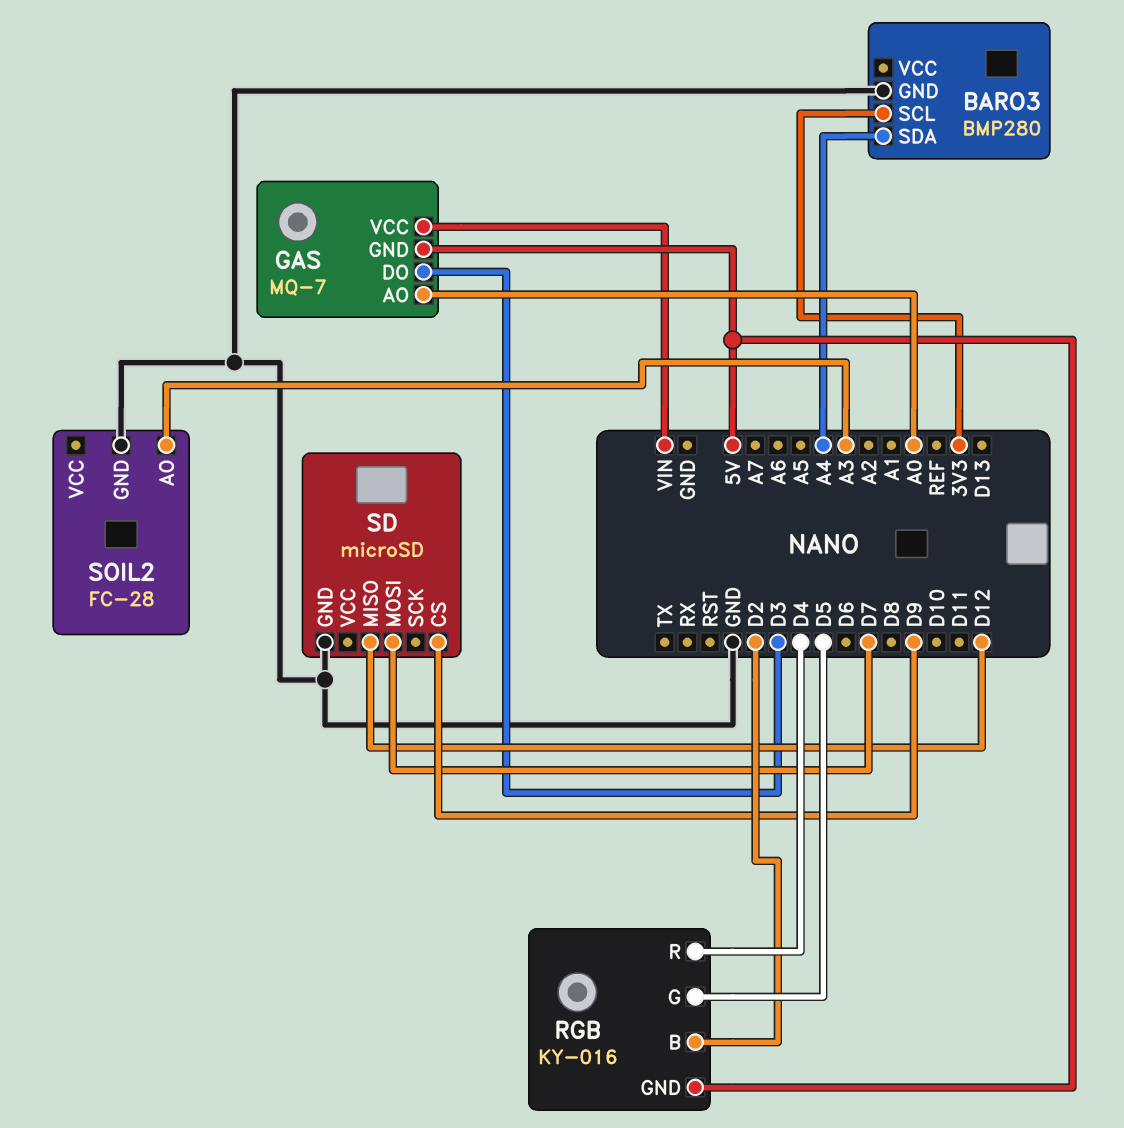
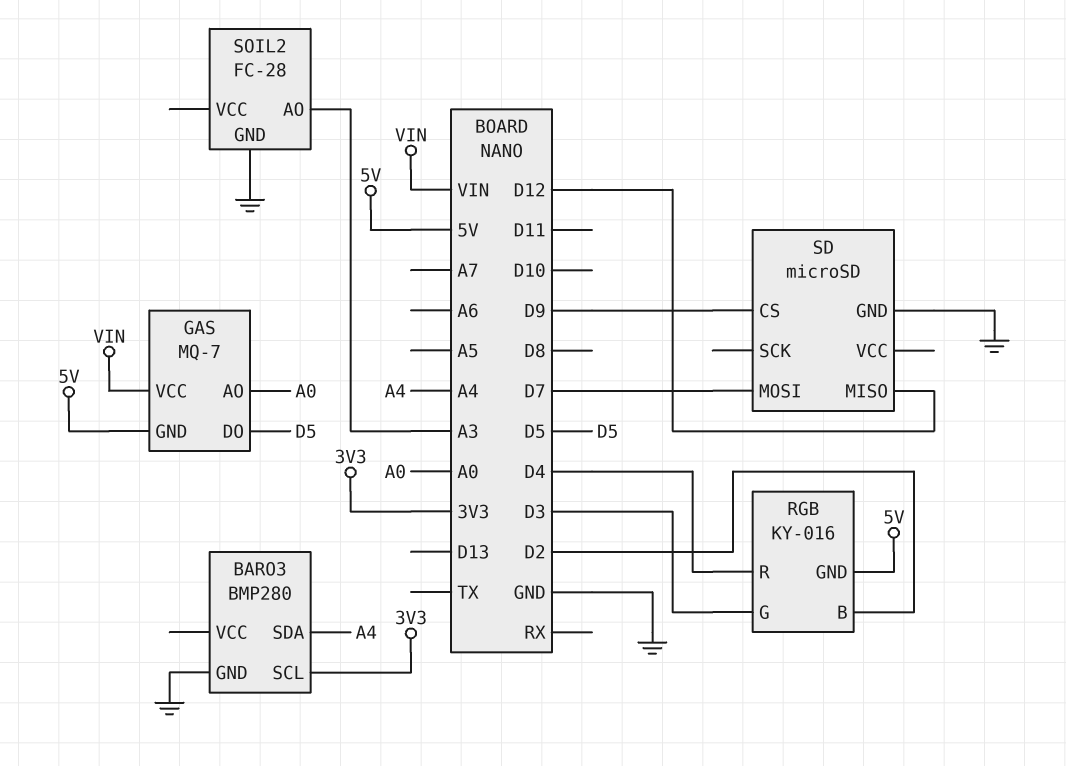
GAS pin DO: D3 -> D5
RGB pin G: D5 -> D3

